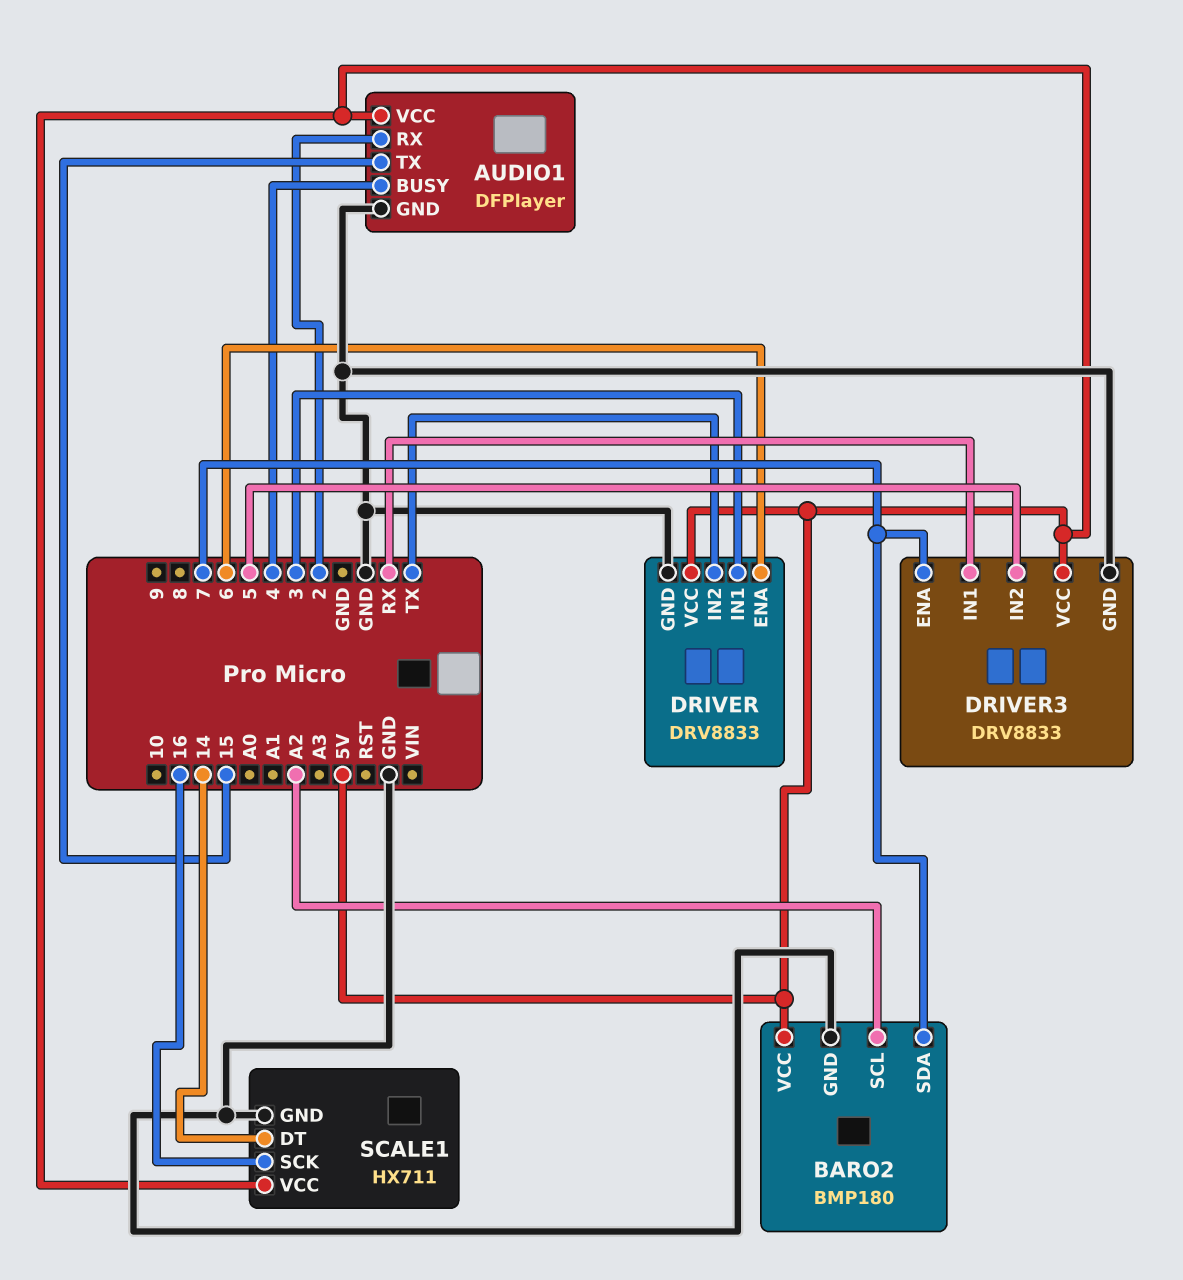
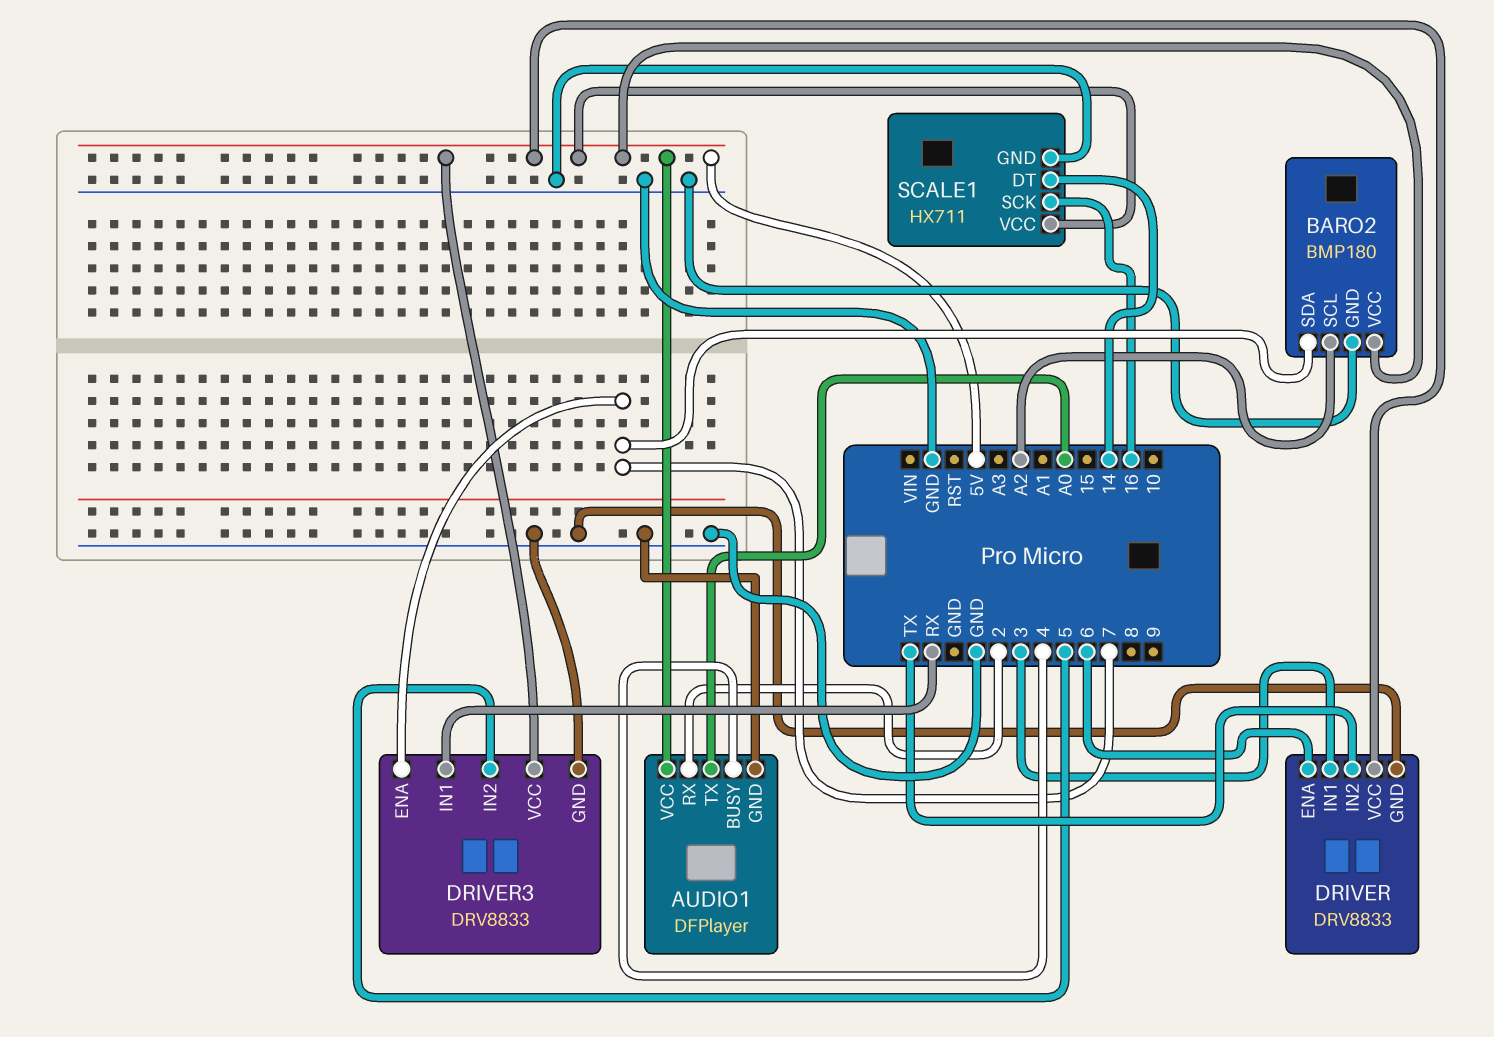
AUDIO1 pin TX: 15 -> A0

